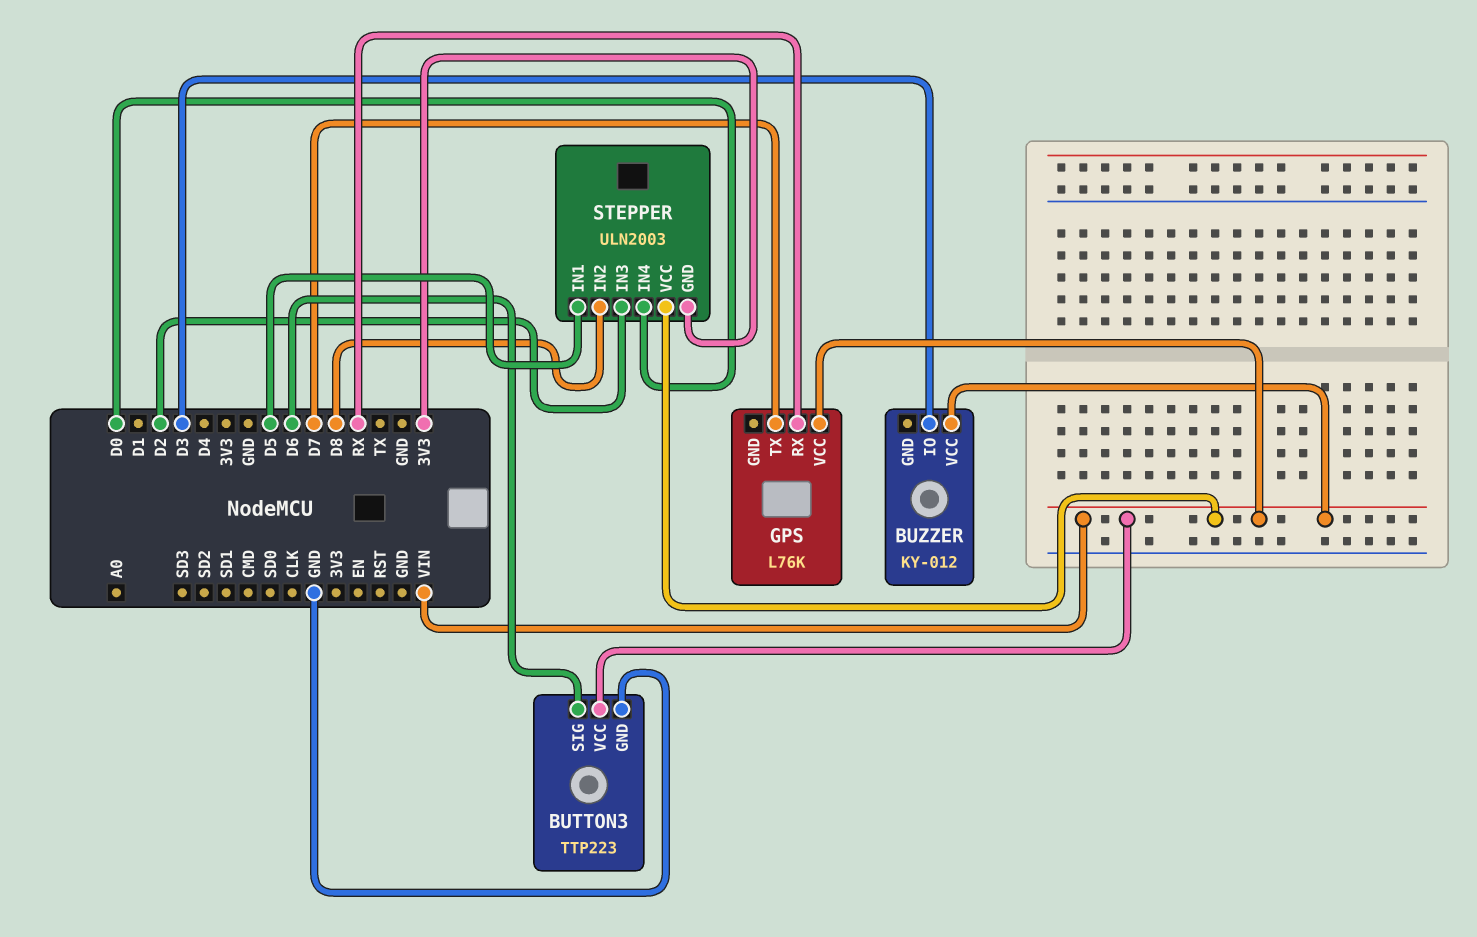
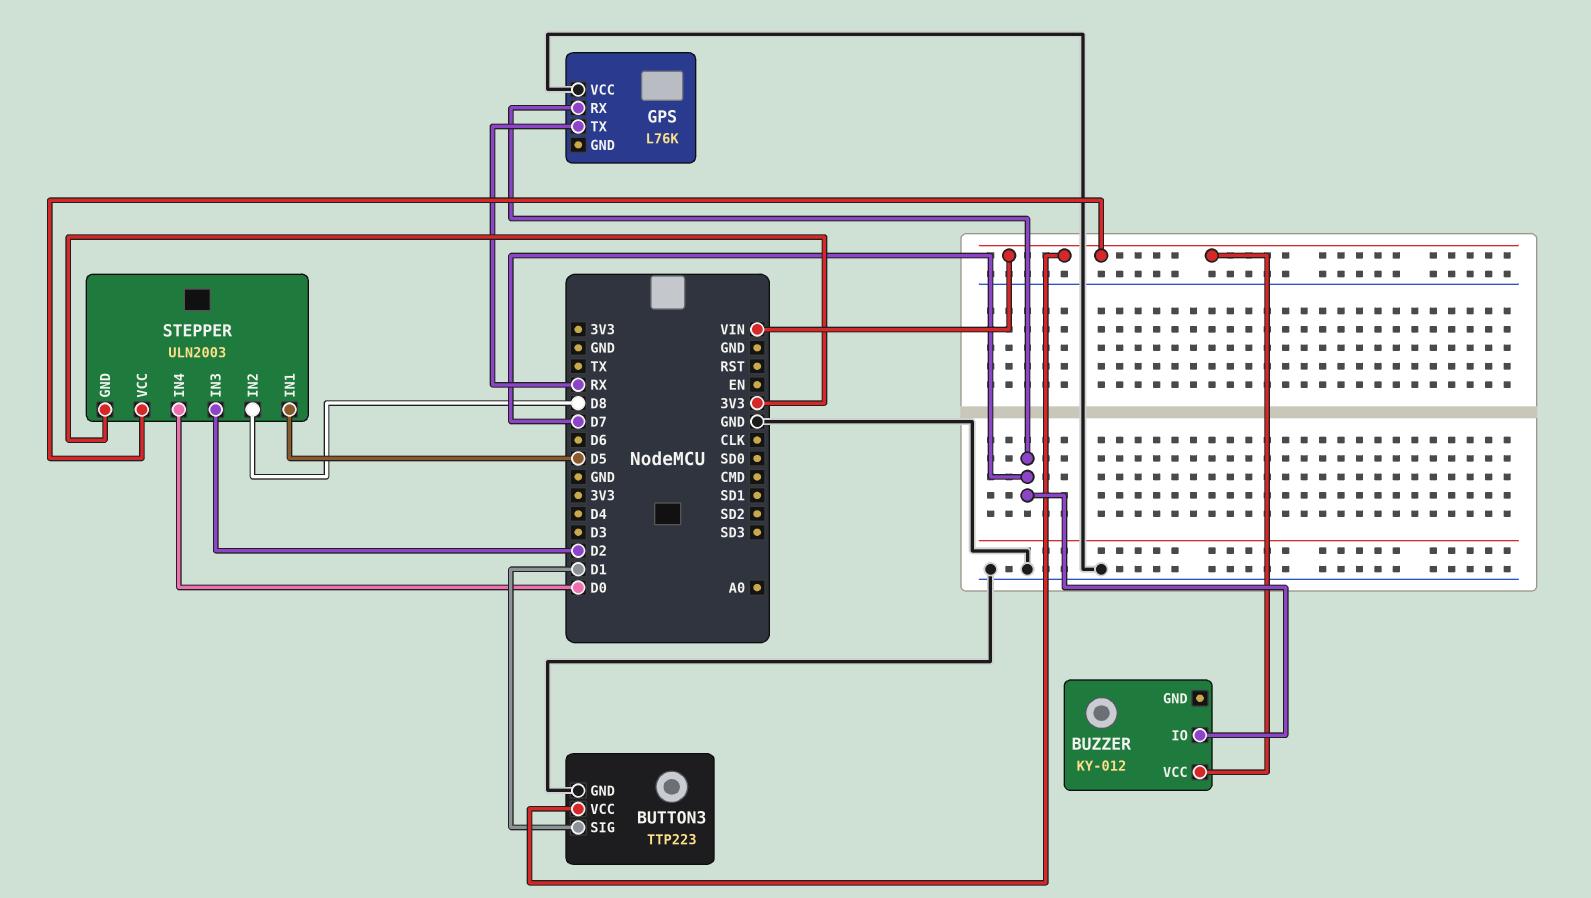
BUTTON3 pin SIG: D6 -> D1
BUZZER pin IO: D3 -> D7
GPS pin RX: RX -> D7
GPS pin TX: D7 -> RX
GPS pin VCC: VIN -> GND

